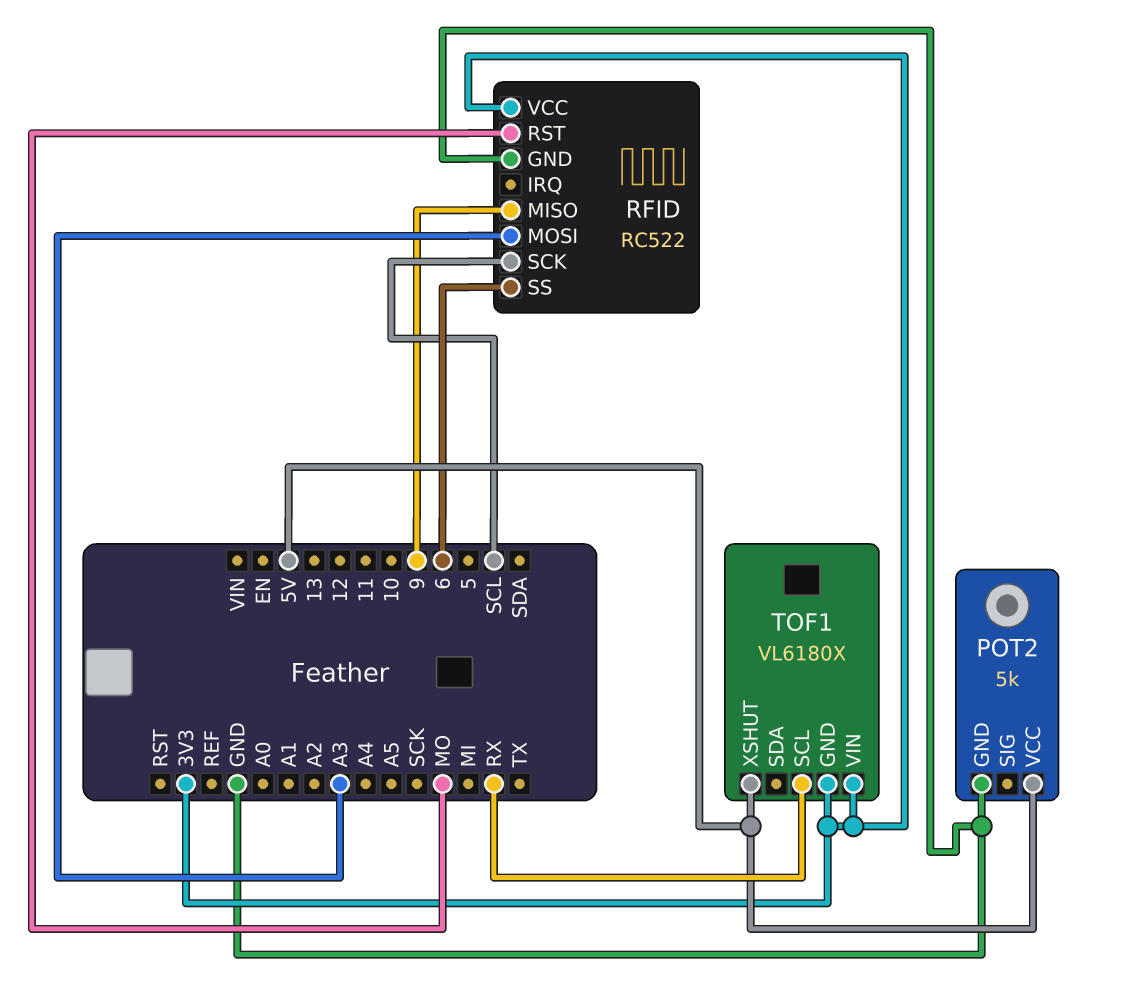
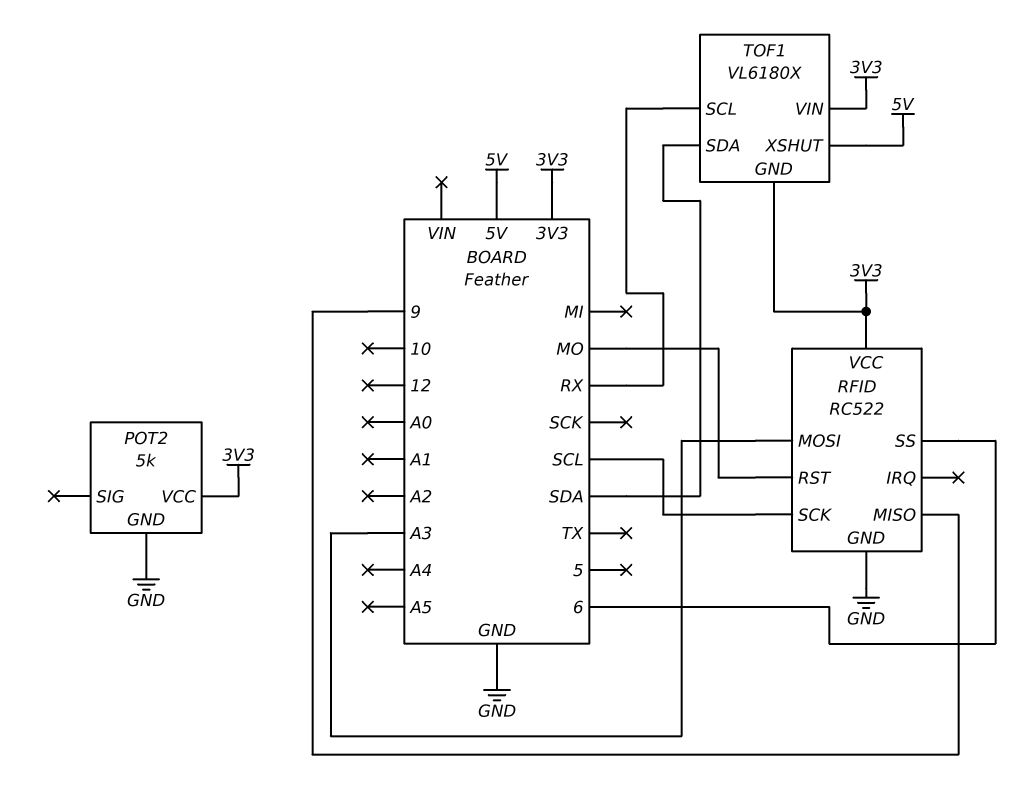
POT2 pin VCC: 5V -> 3V3
TOF1 pin SDA: none -> SDA

